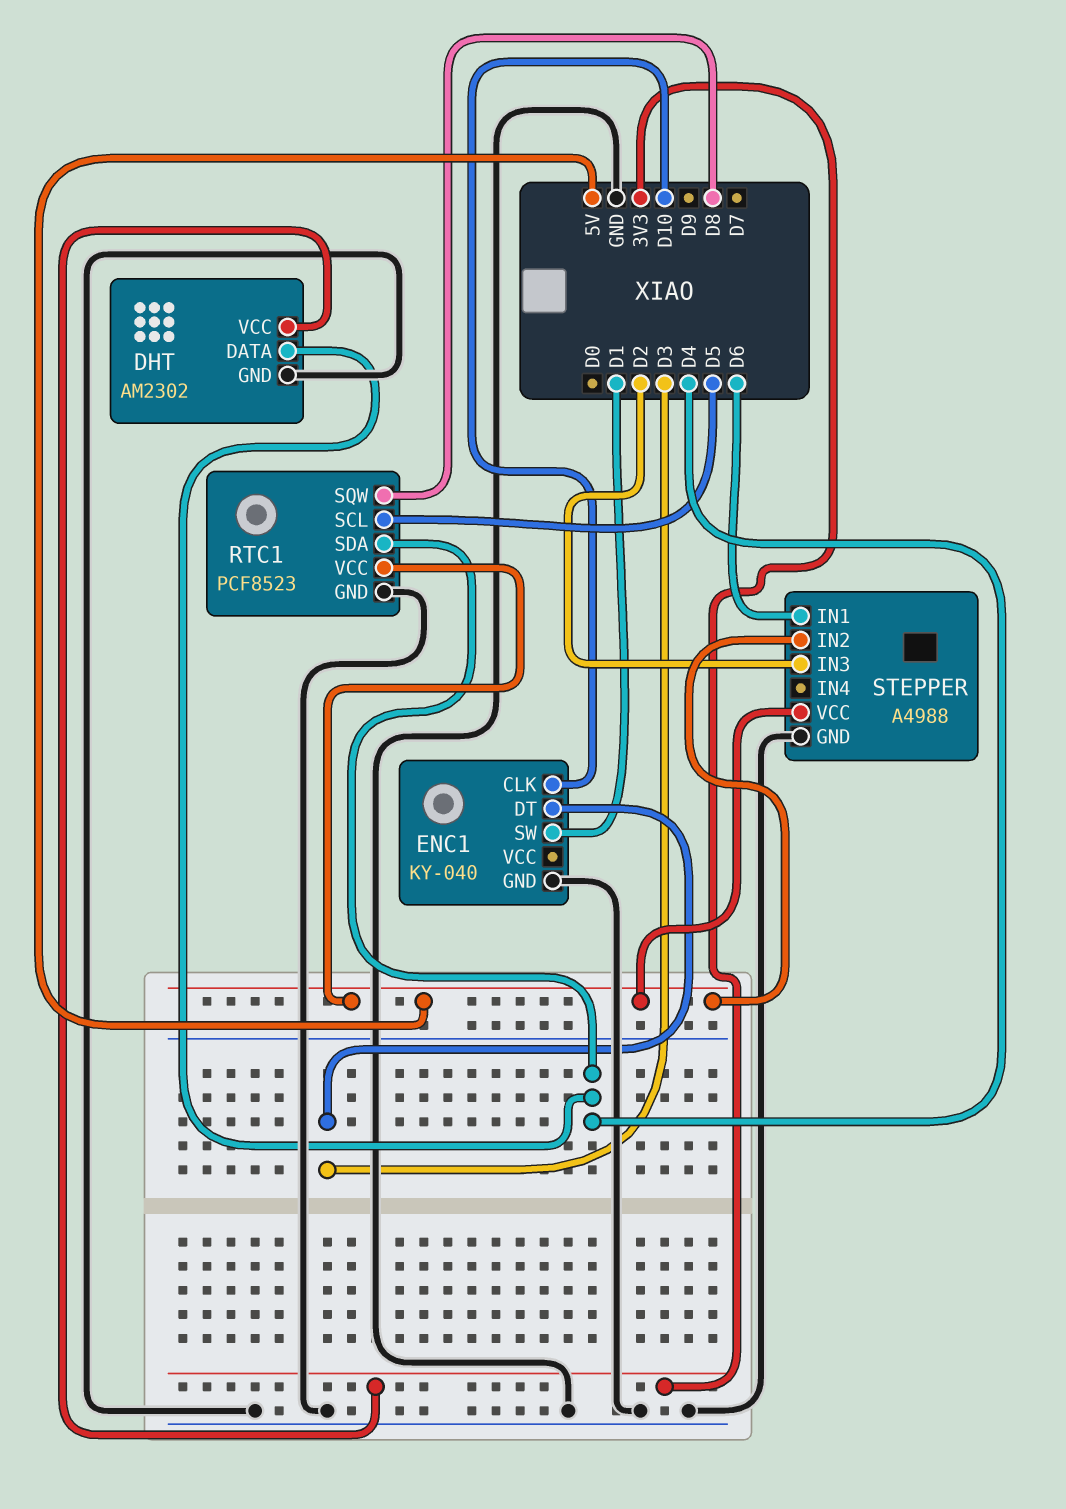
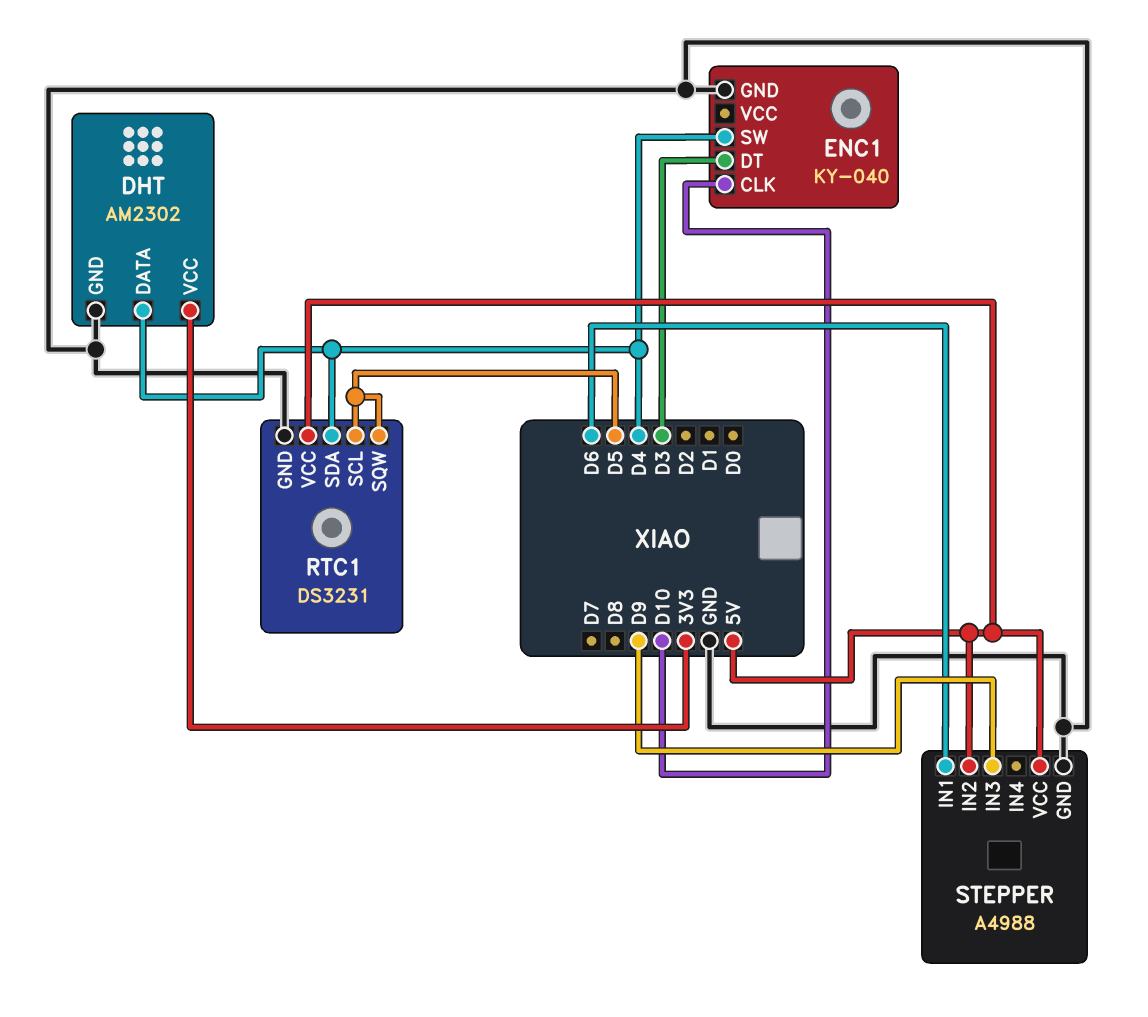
ENC1 pin SW: D1 -> D4
RTC1: PCF8523 -> DS3231
RTC1 pin SQW: D8 -> D5
STEPPER pin IN3: D2 -> D9

